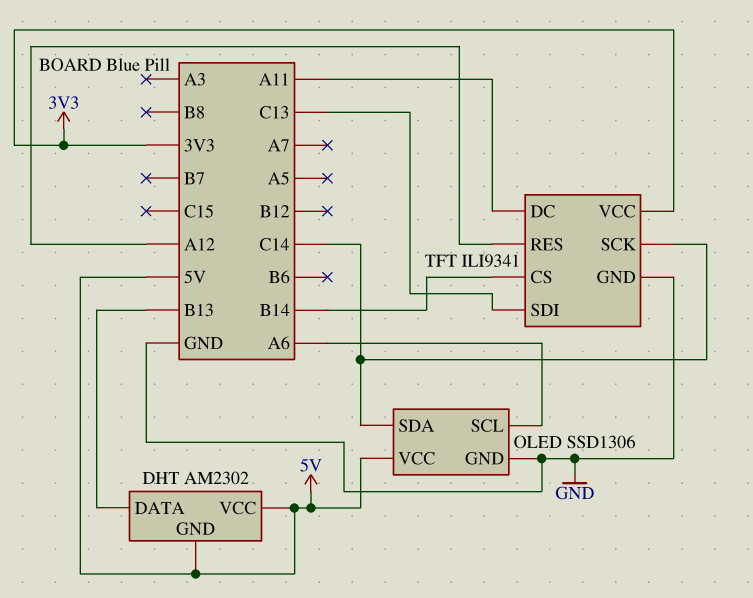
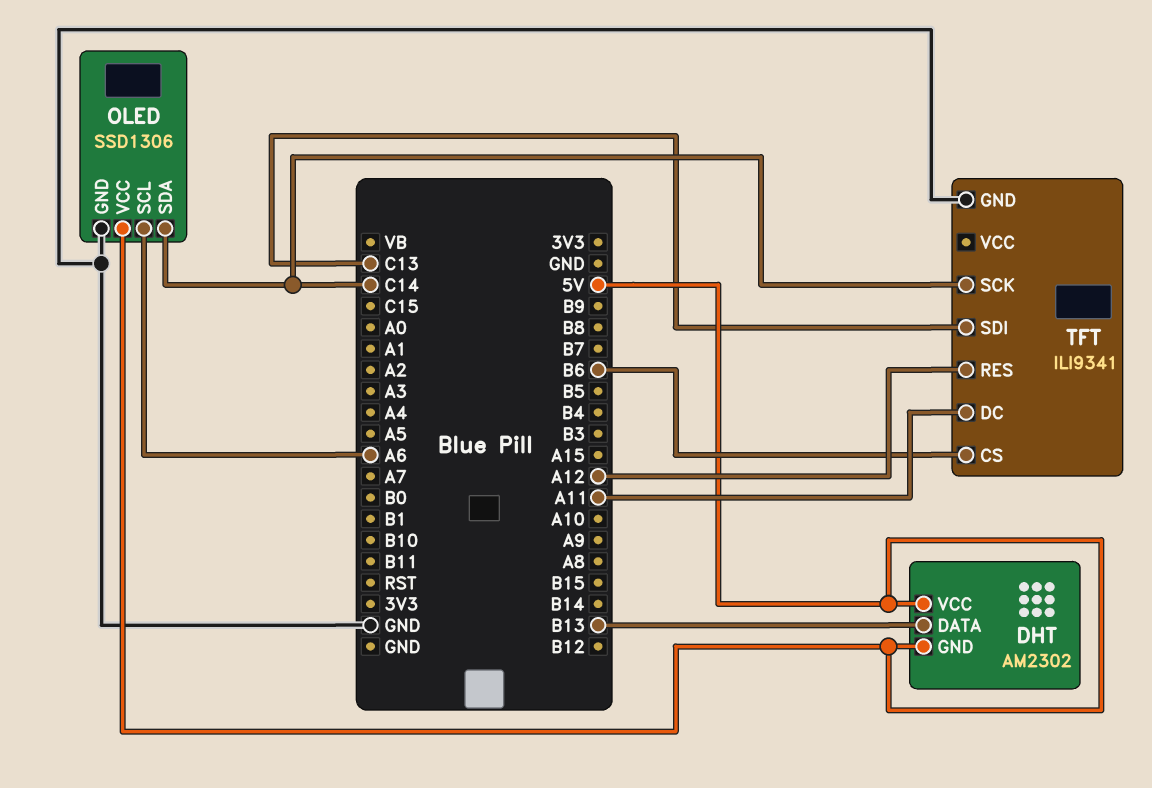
TFT pin CS: B14 -> B6
TFT pin VCC: 3V3 -> none

